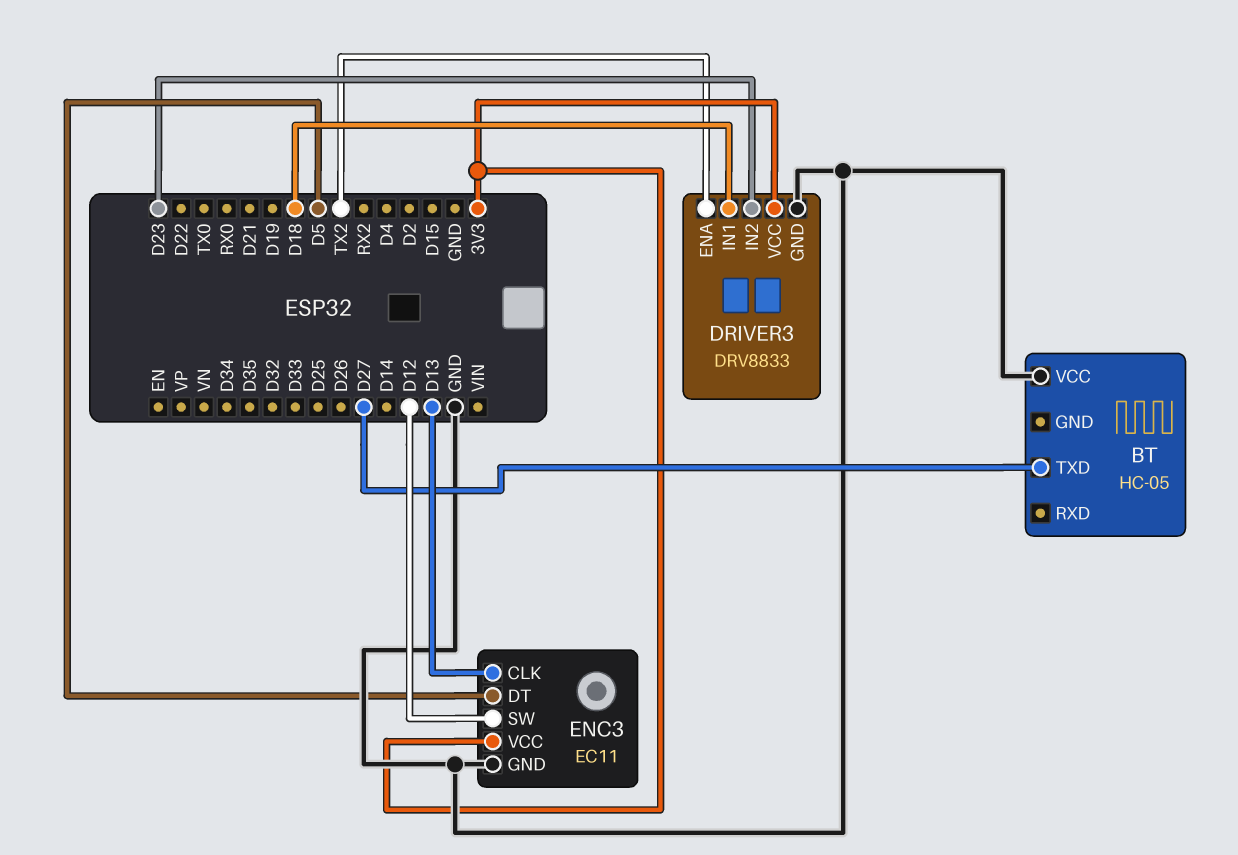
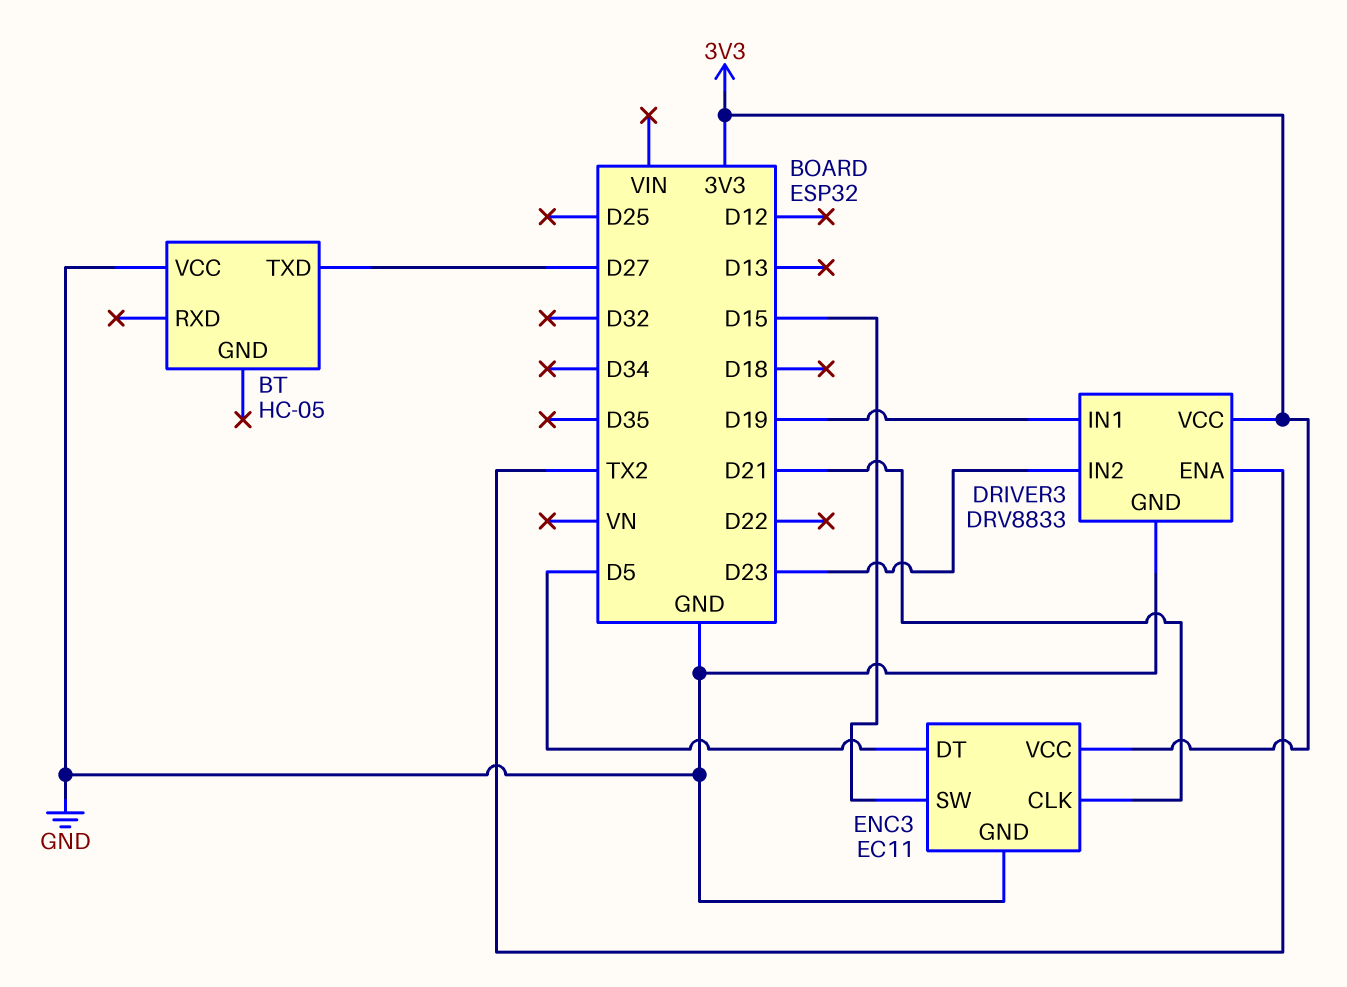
DRIVER3 pin IN1: D18 -> D19
ENC3 pin CLK: D13 -> D21
ENC3 pin SW: D12 -> D15

